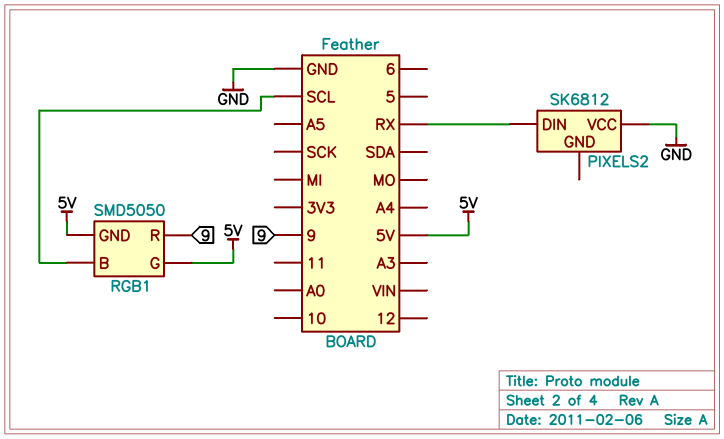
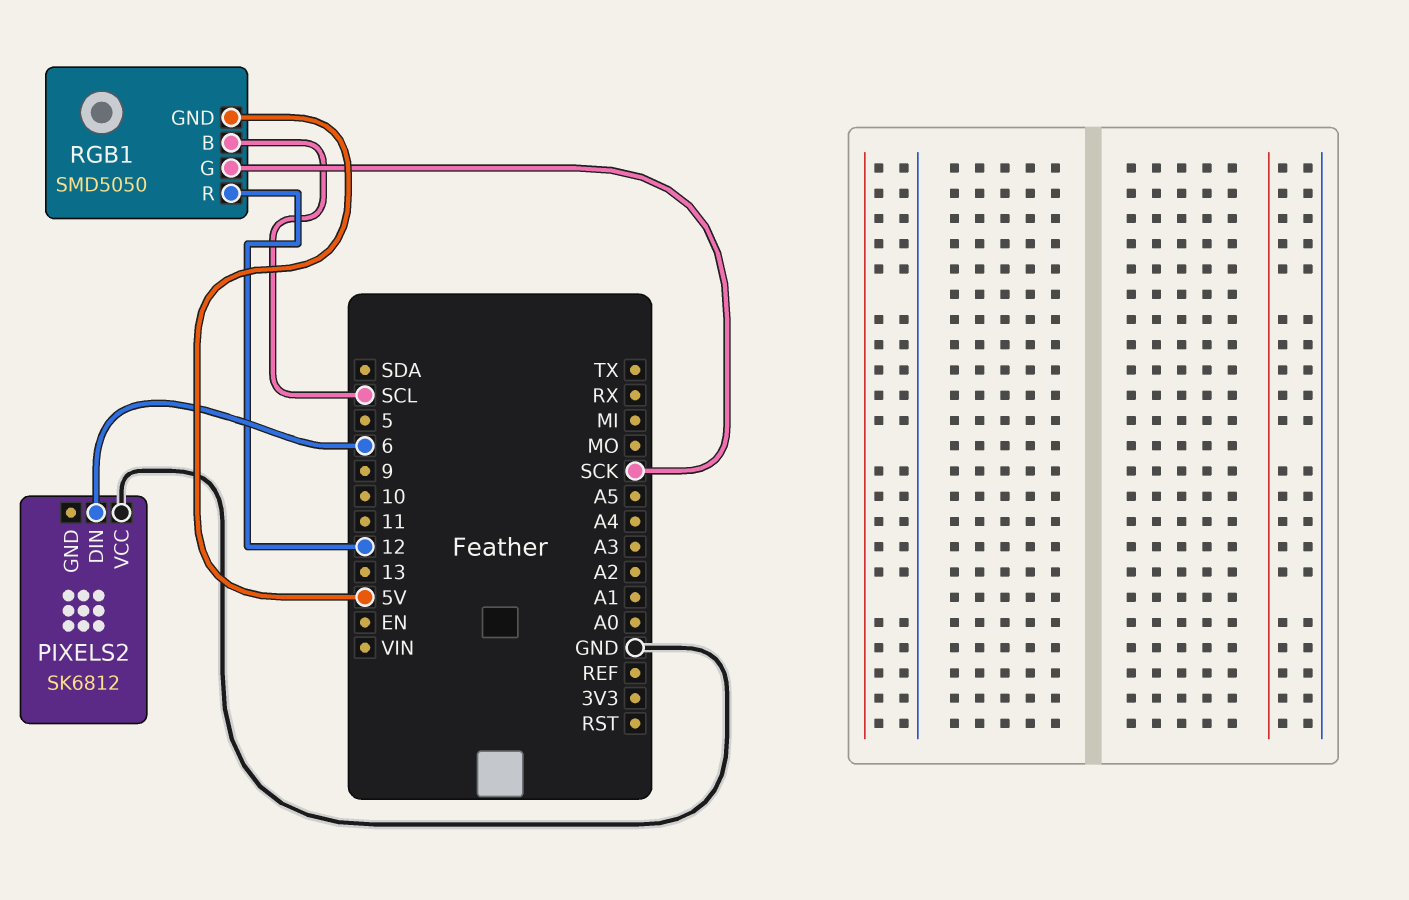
PIXELS2 pin DIN: RX -> 6
RGB1 pin G: 5V -> SCK
RGB1 pin R: 9 -> 12

